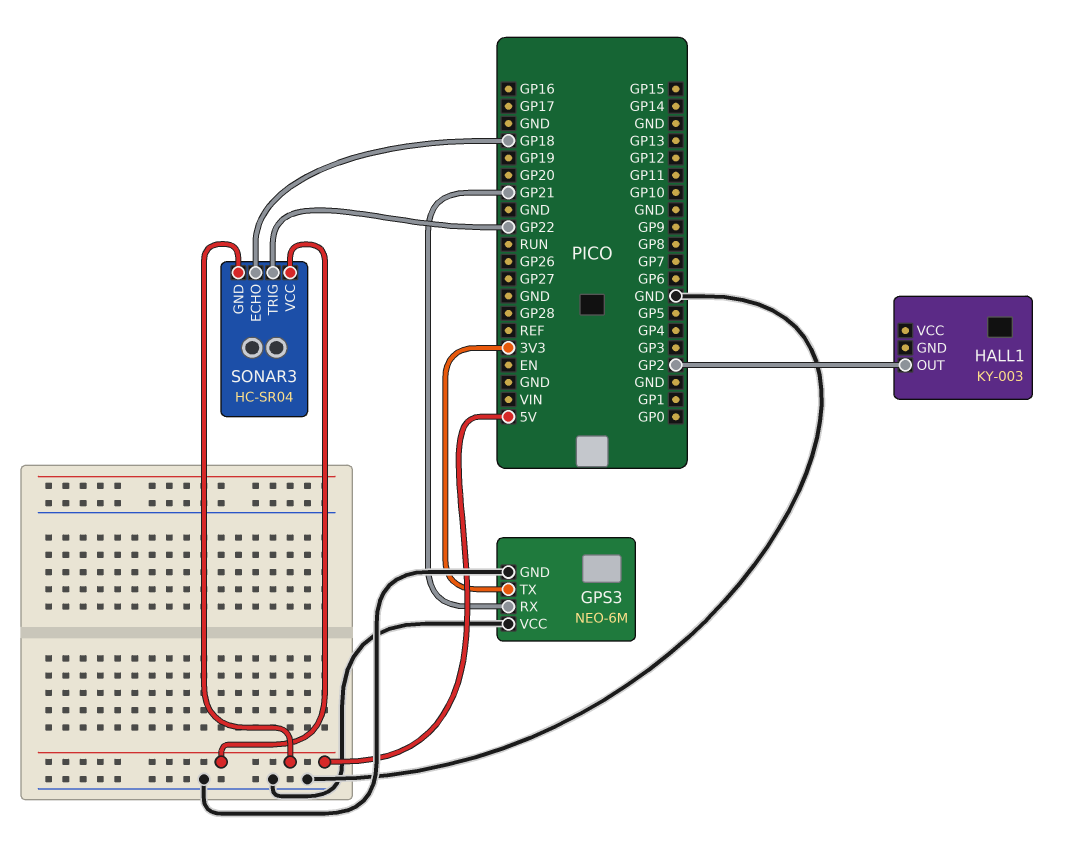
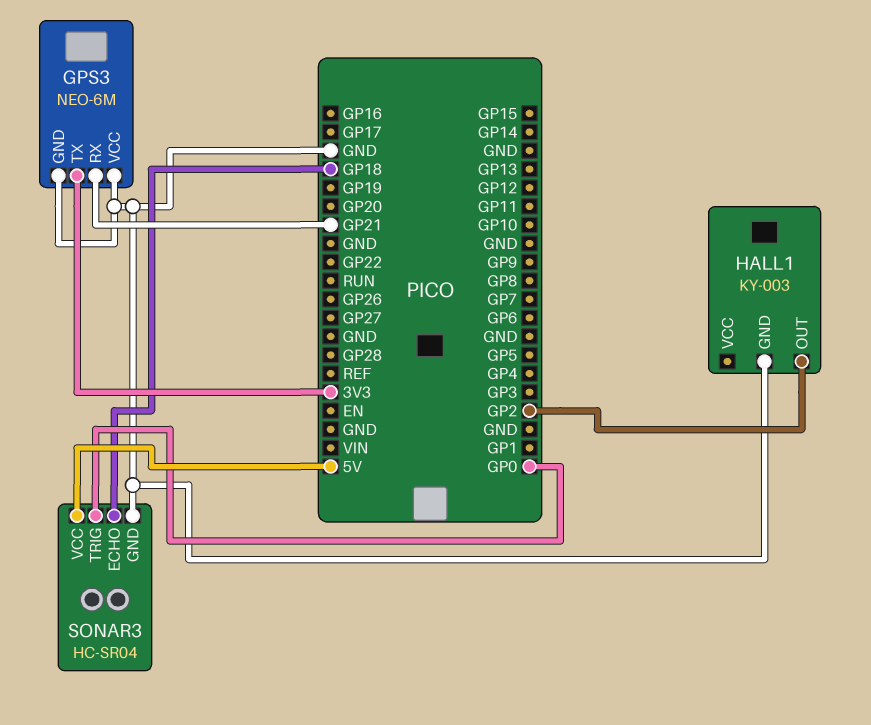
HALL1 pin GND: none -> GND
SONAR3 pin GND: 5V -> GND
SONAR3 pin TRIG: GP22 -> GP0

